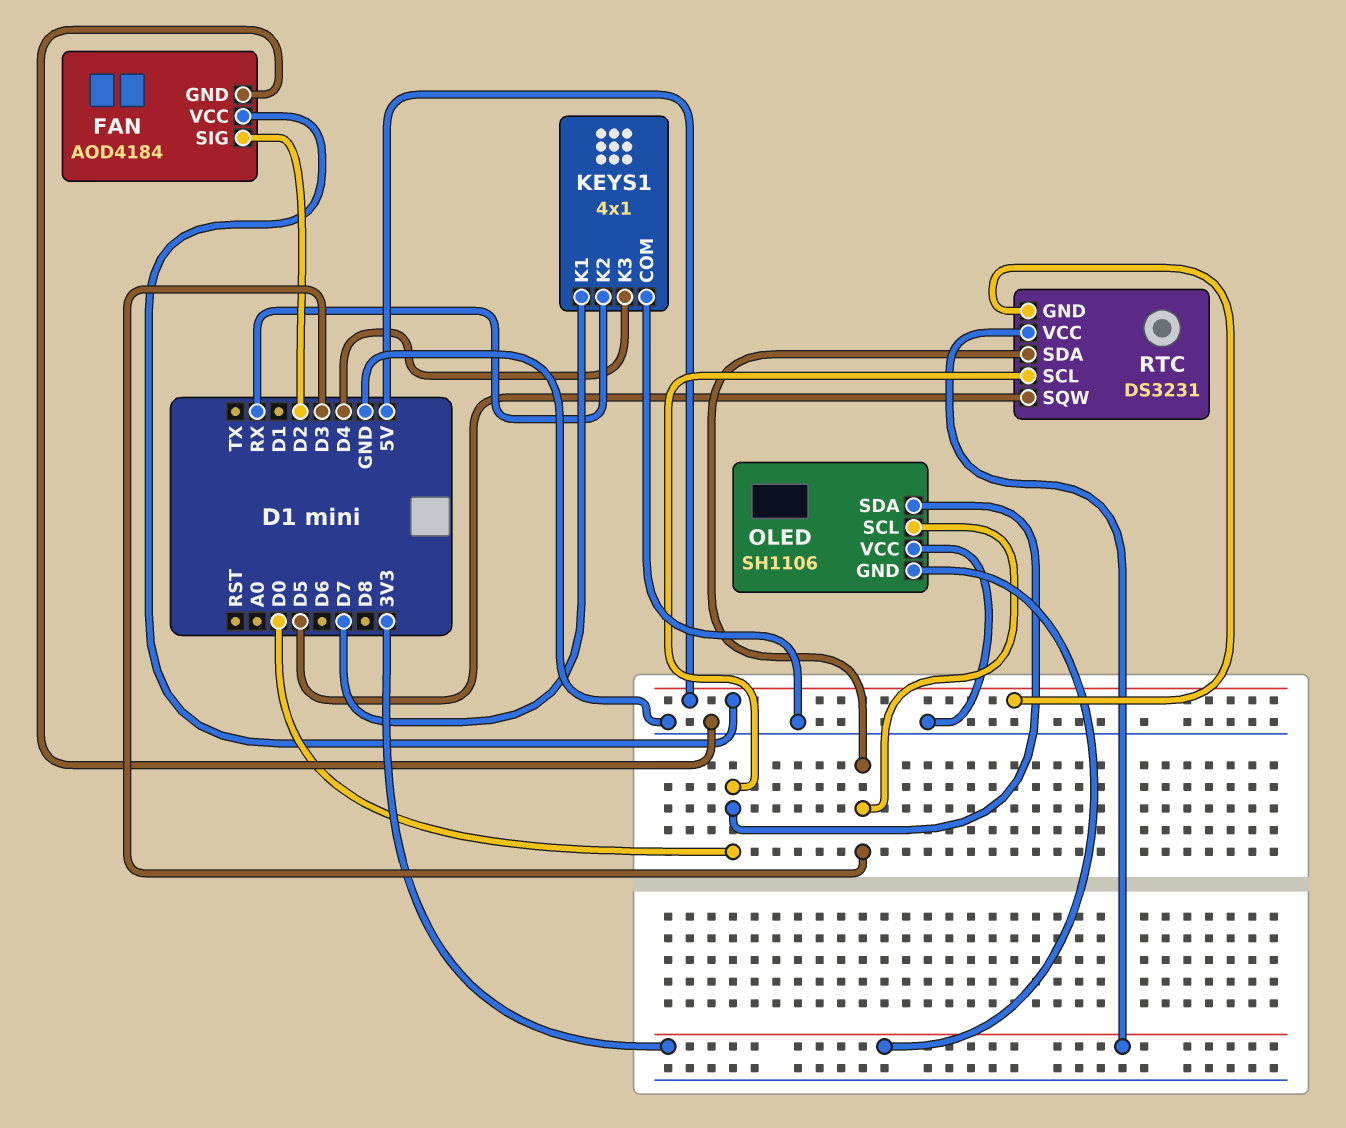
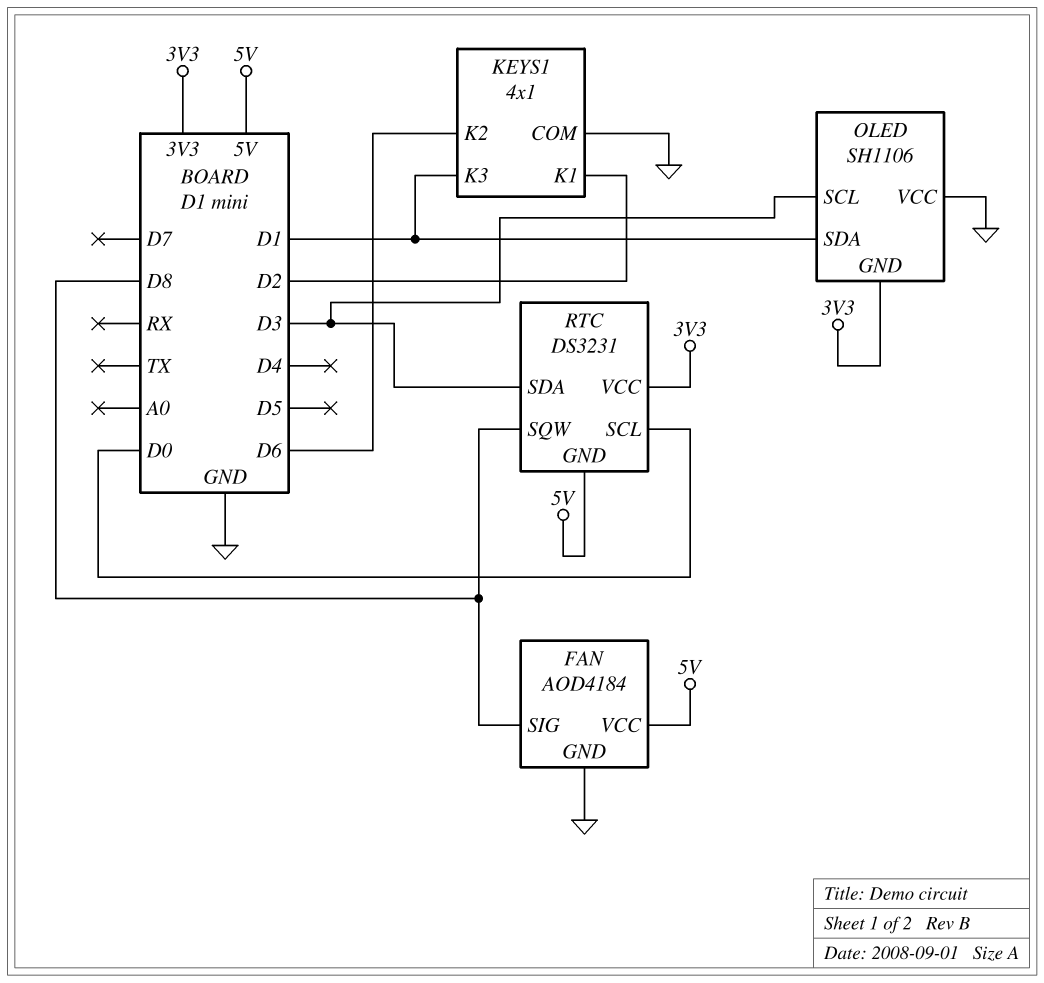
FAN pin SIG: D2 -> D8
KEYS1 pin K1: D7 -> D2
KEYS1 pin K2: RX -> D6
KEYS1 pin K3: D4 -> D1
OLED pin SDA: D0 -> D1
RTC pin SQW: D5 -> D8

